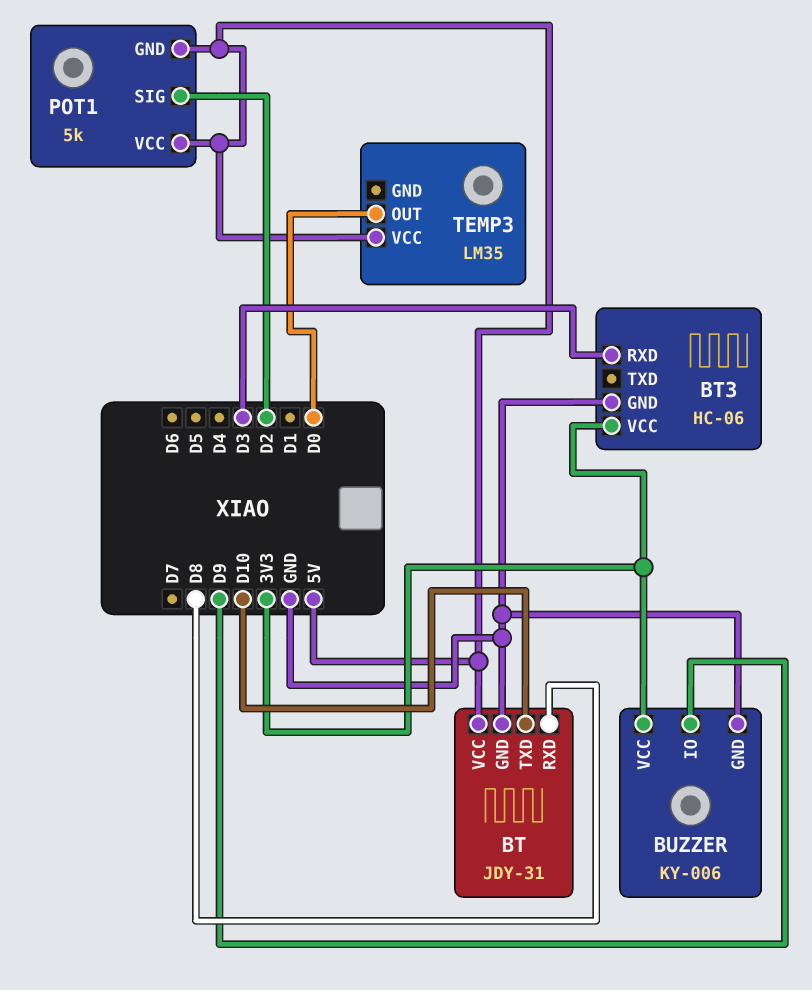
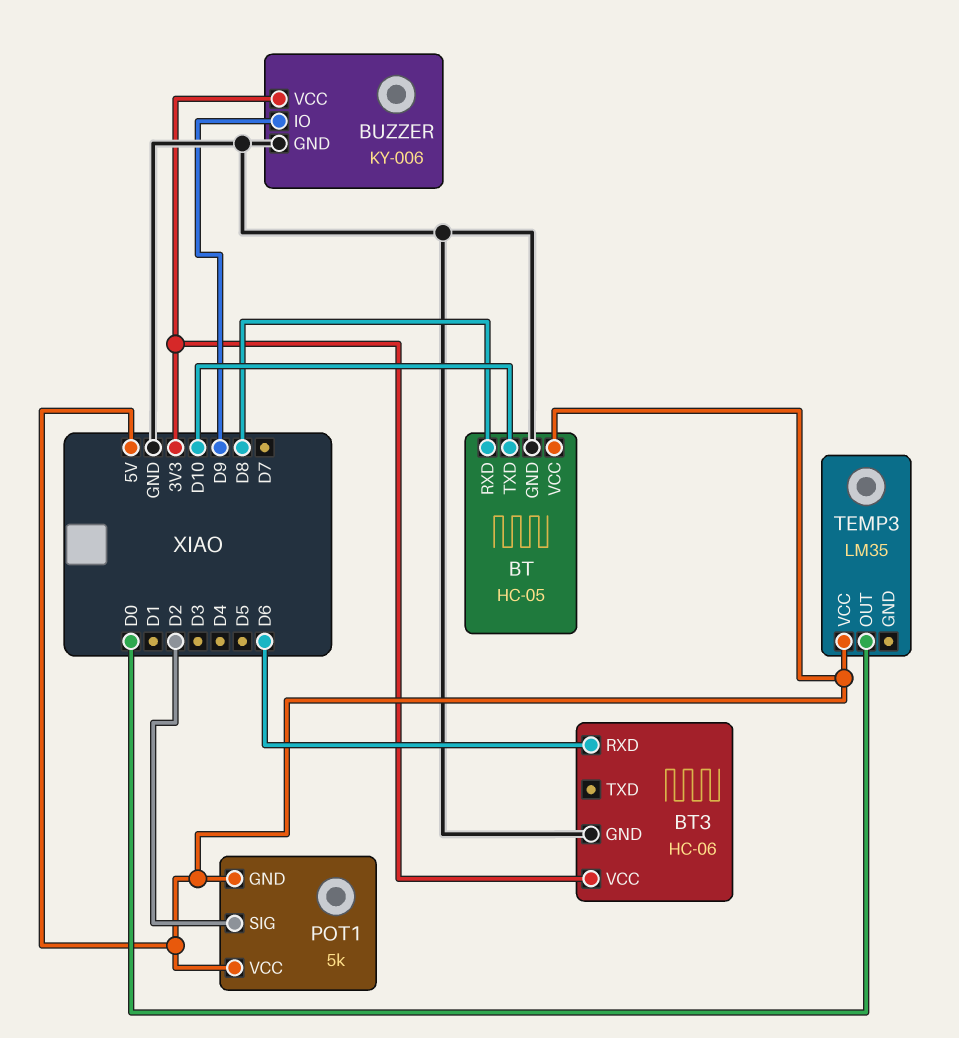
BT: JDY-31 -> HC-05
BT3 pin RXD: D3 -> D6

